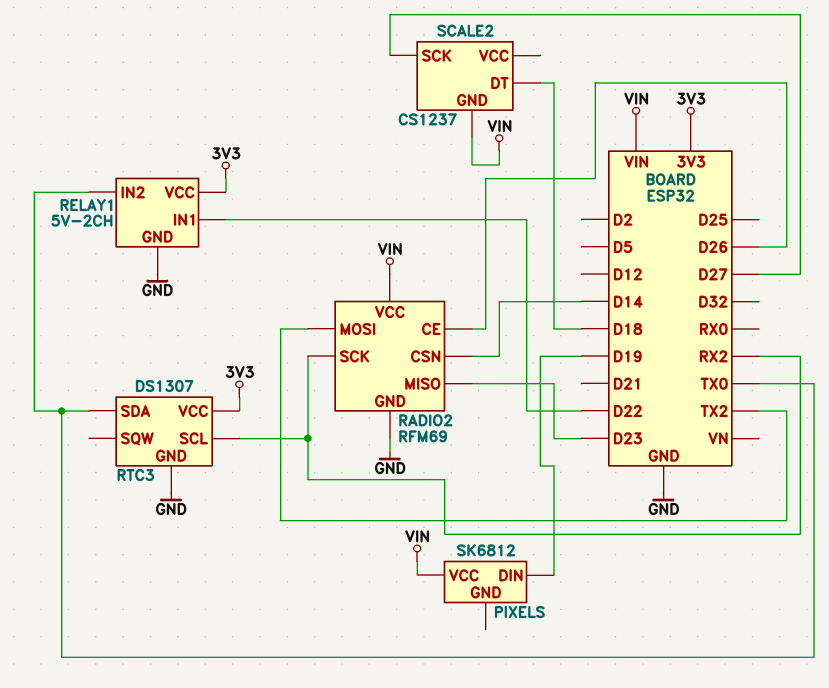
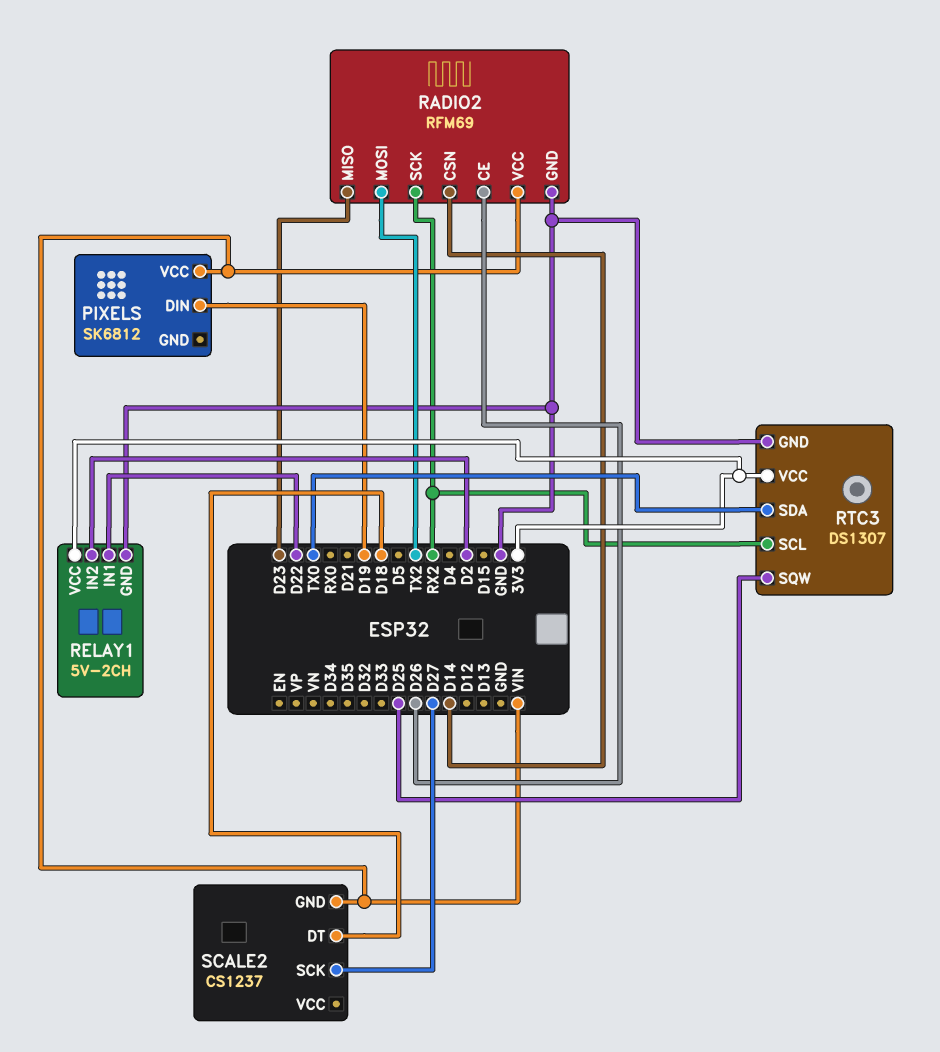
RELAY1 pin IN2: TX0 -> D2
RTC3 pin SQW: none -> D25

